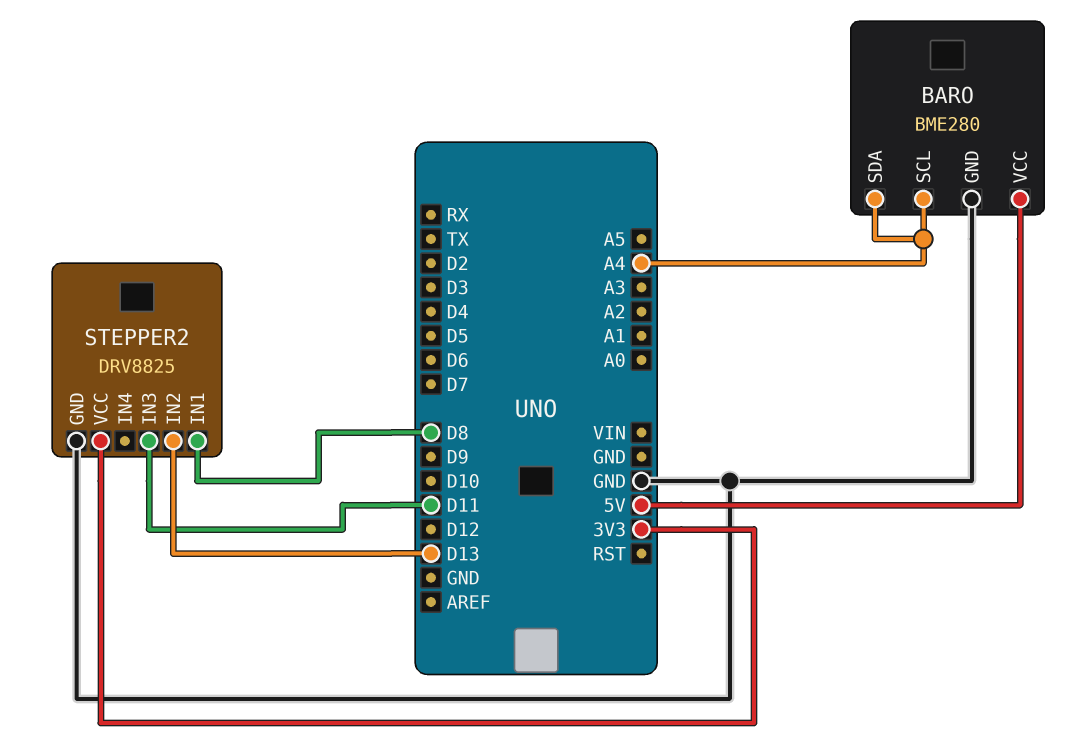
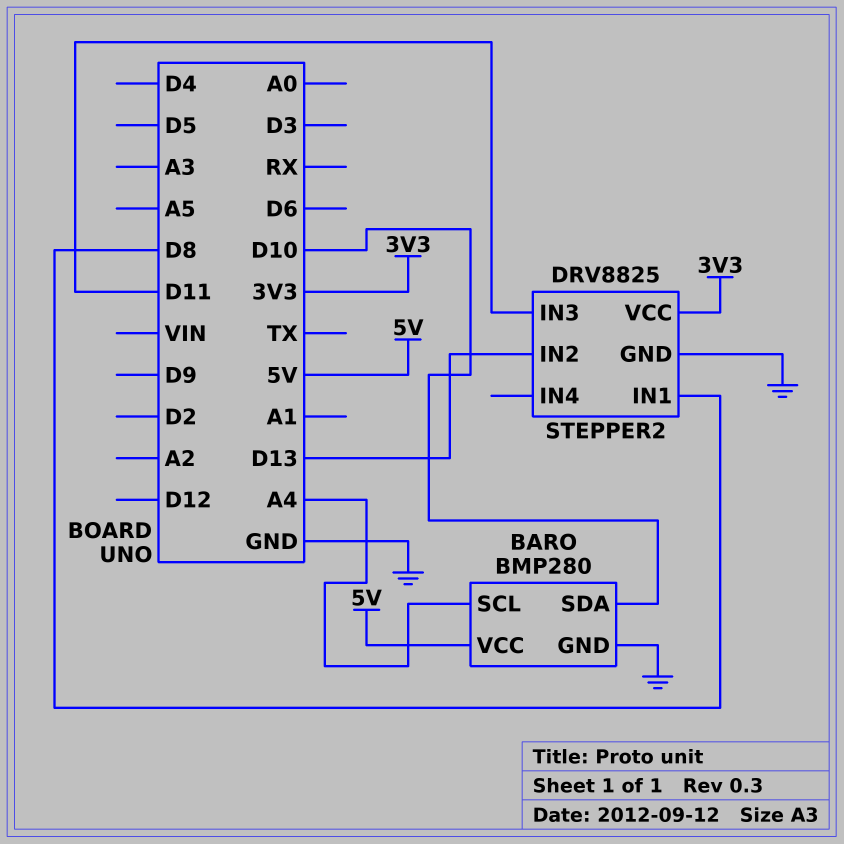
BARO: BME280 -> BMP280
BARO pin SDA: A4 -> D10

